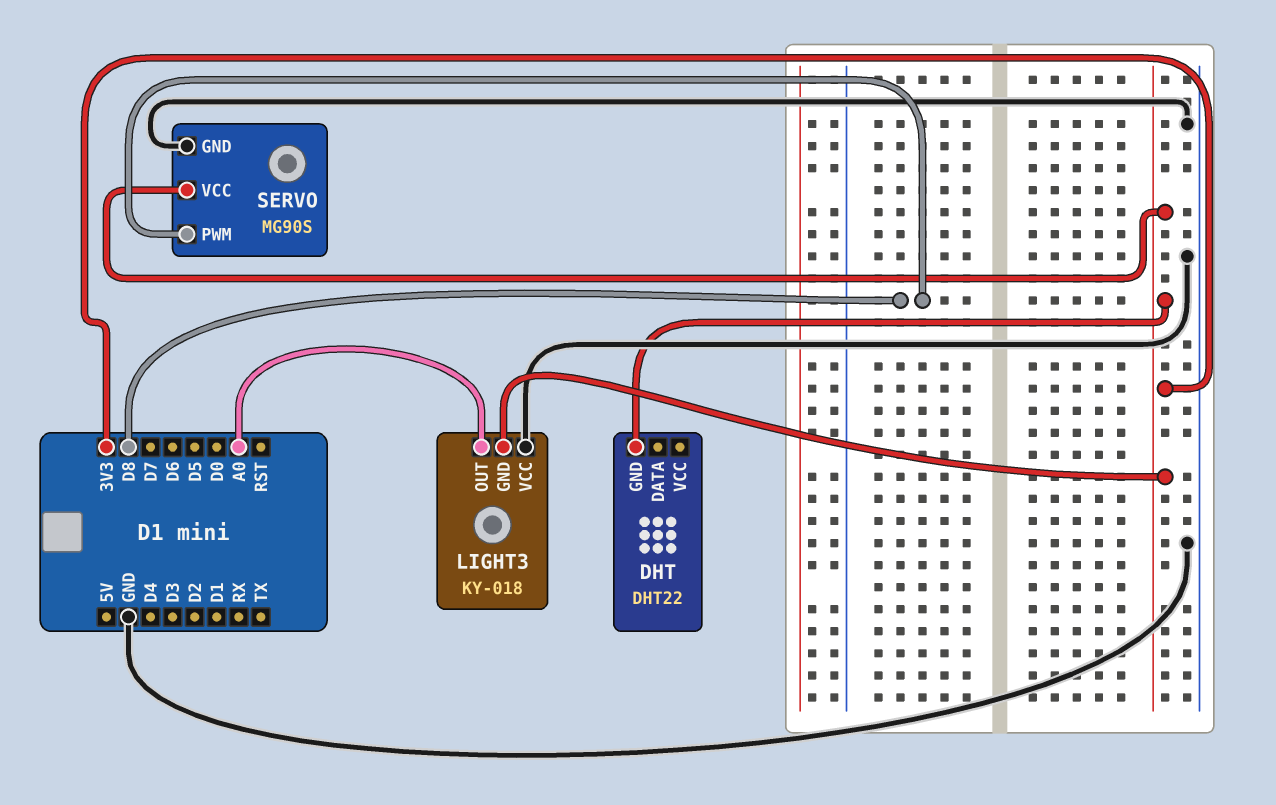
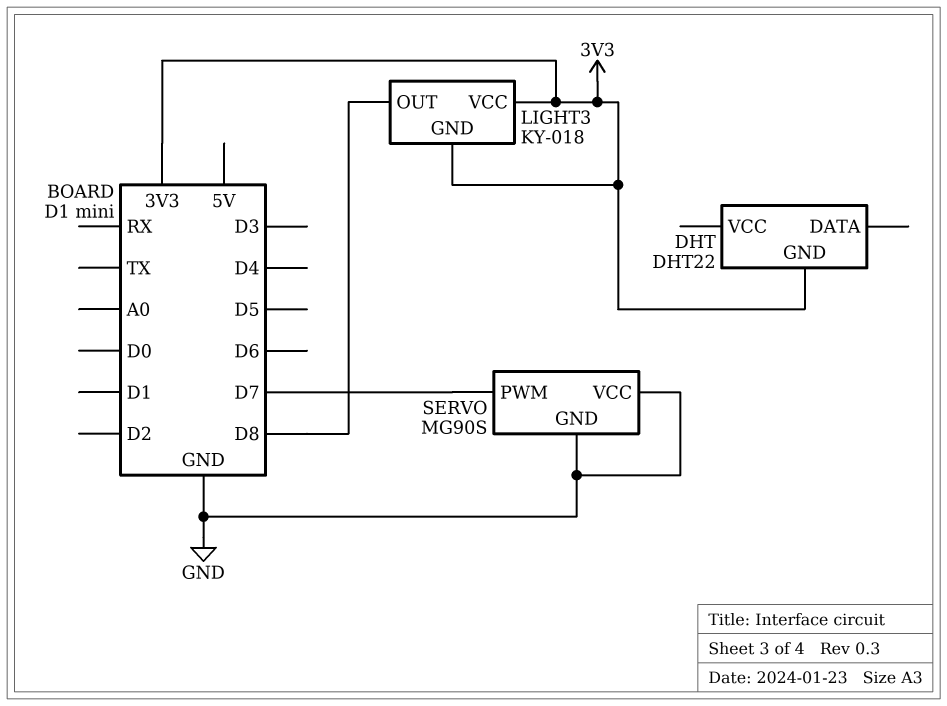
LIGHT3 pin OUT: A0 -> D8
LIGHT3 pin VCC: GND -> 3V3
SERVO pin PWM: D8 -> D7
SERVO pin VCC: 3V3 -> GND

